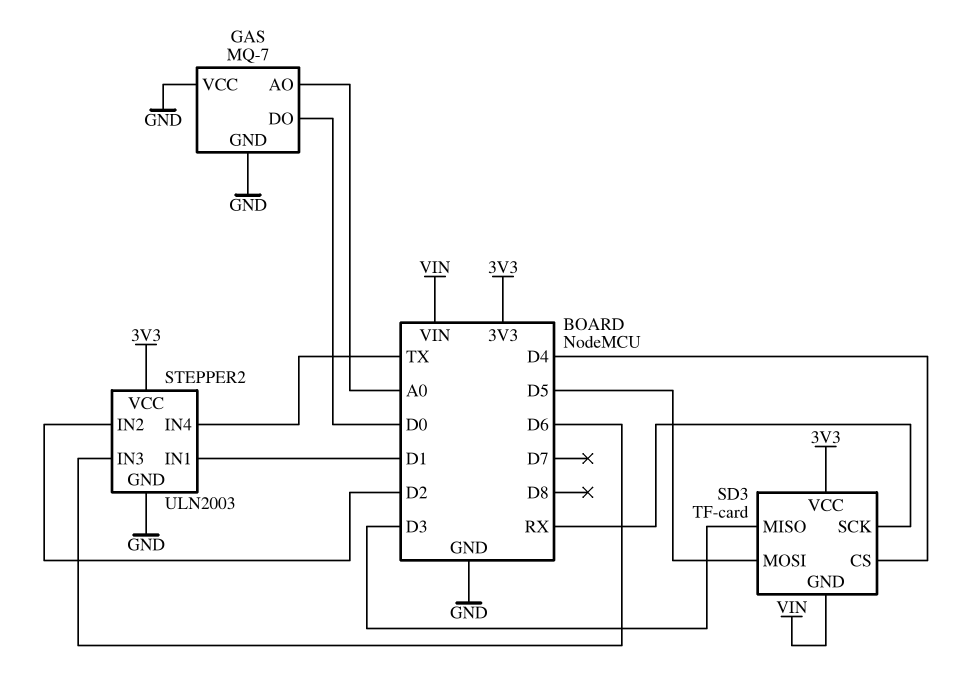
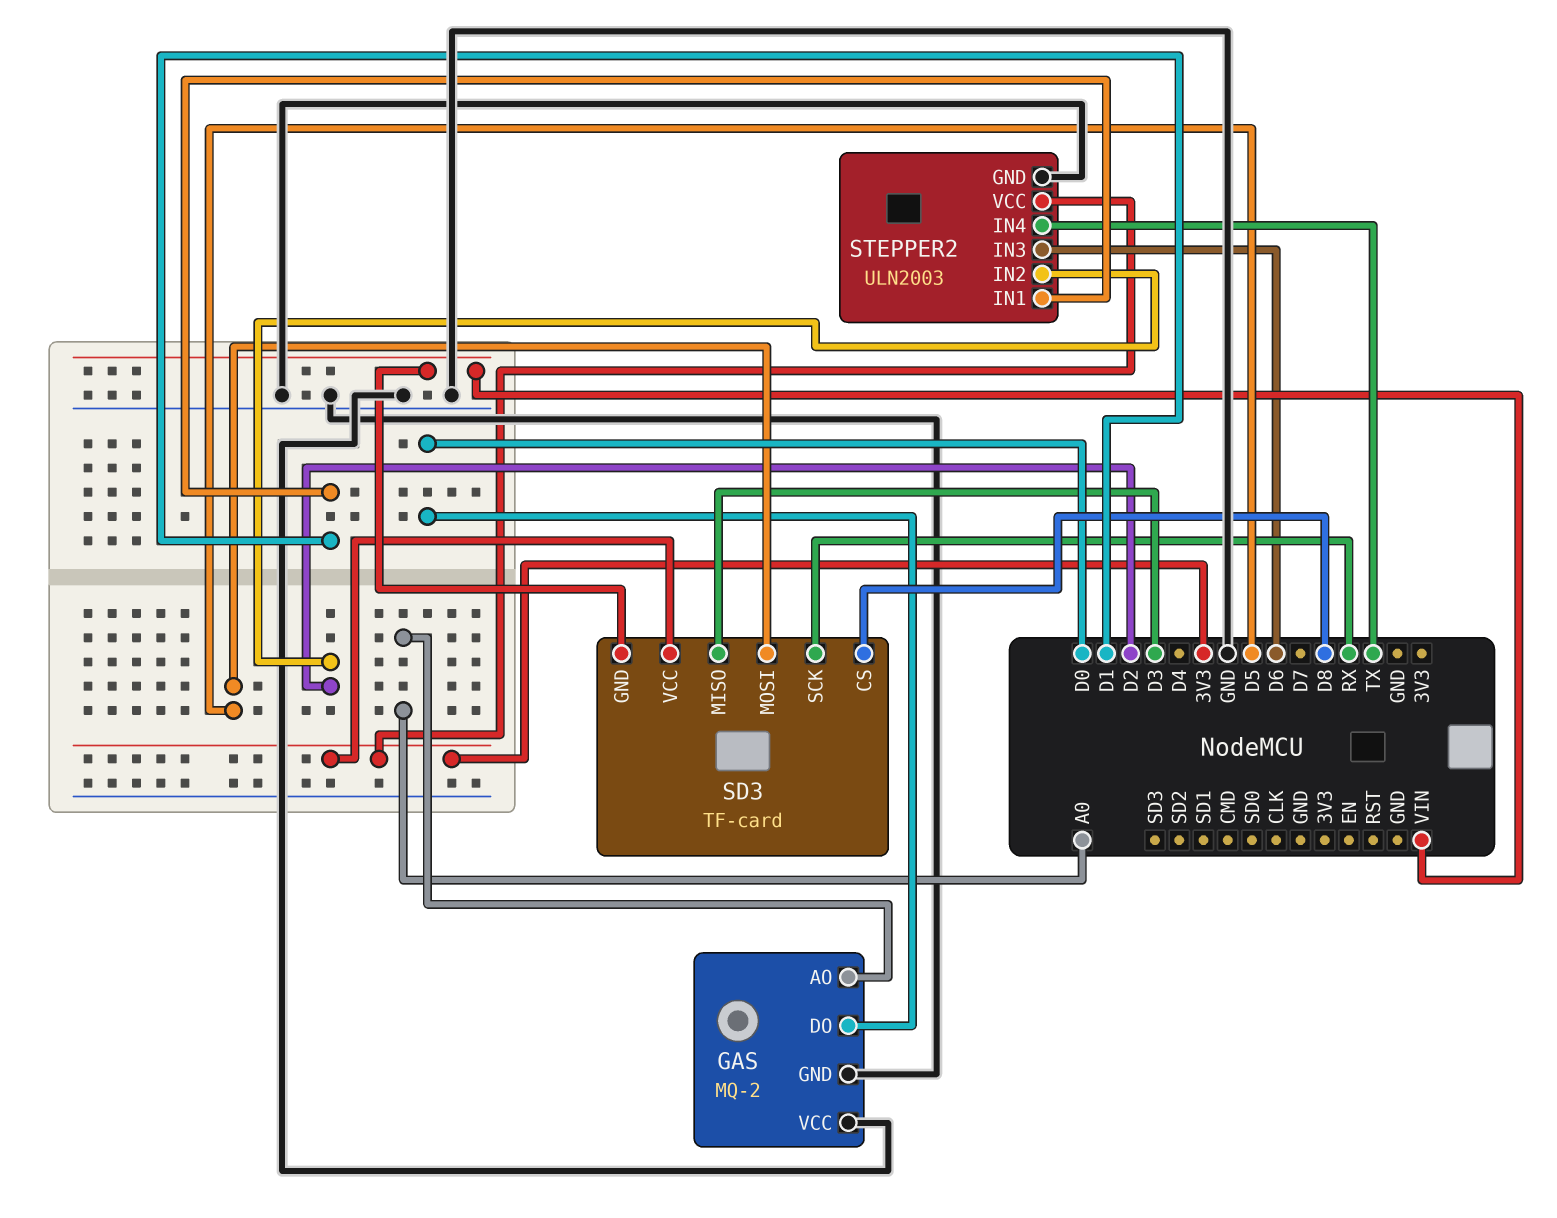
GAS: MQ-7 -> MQ-2
SD3 pin CS: D4 -> D8

